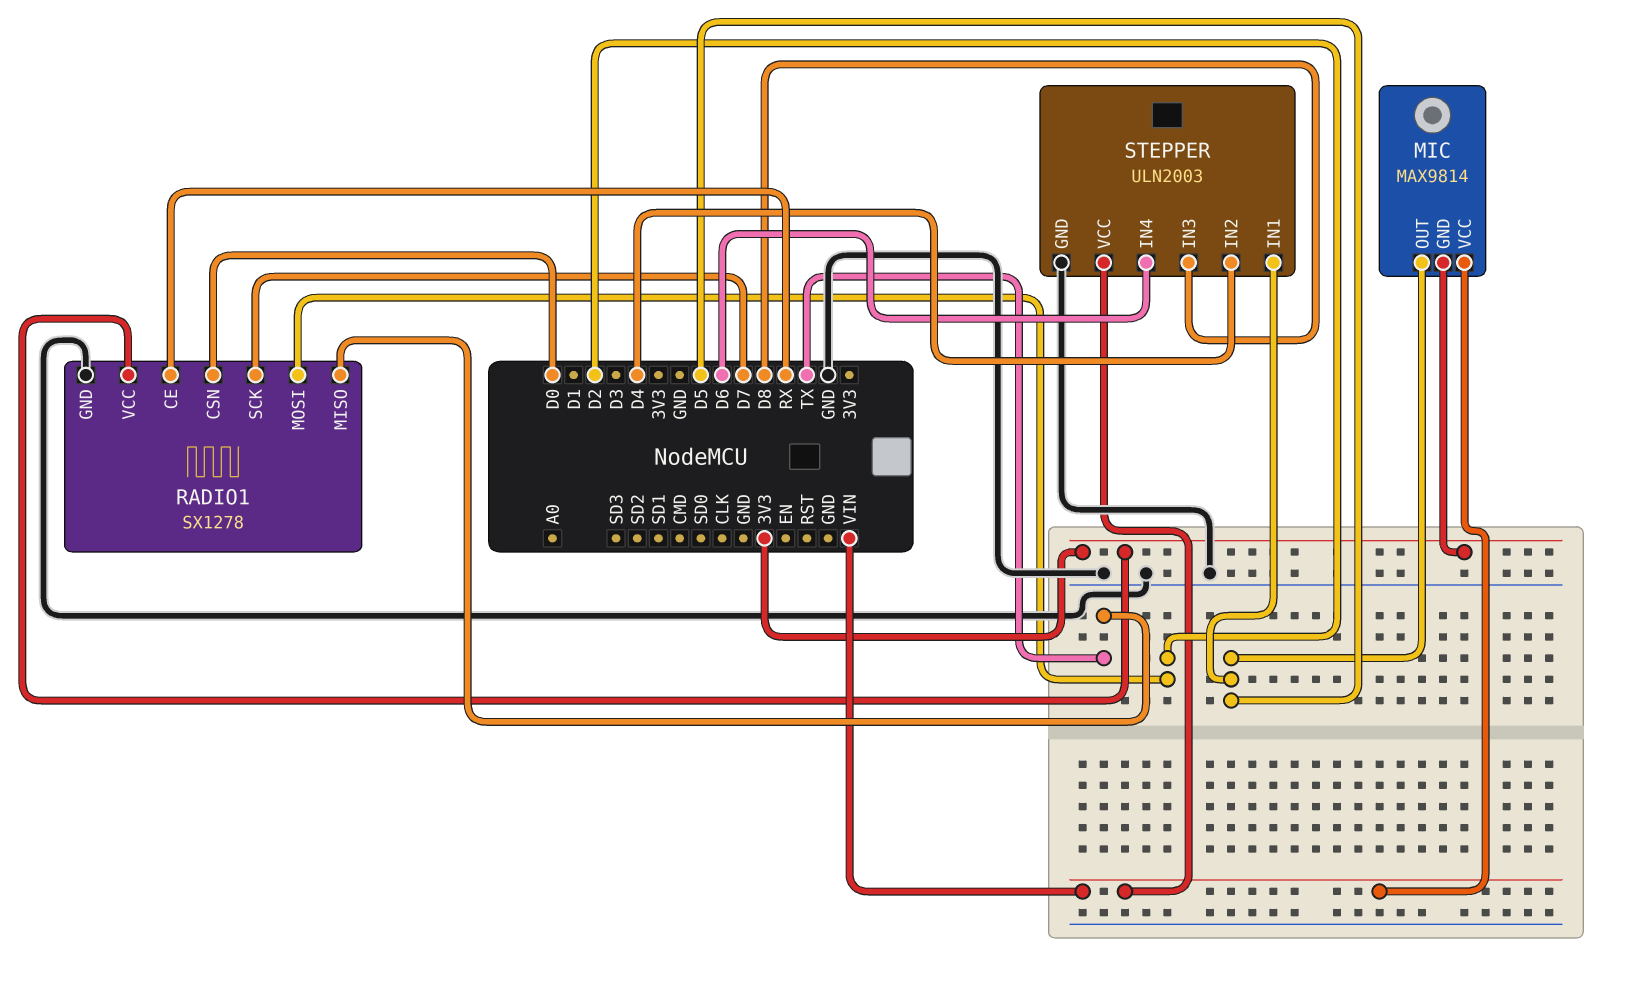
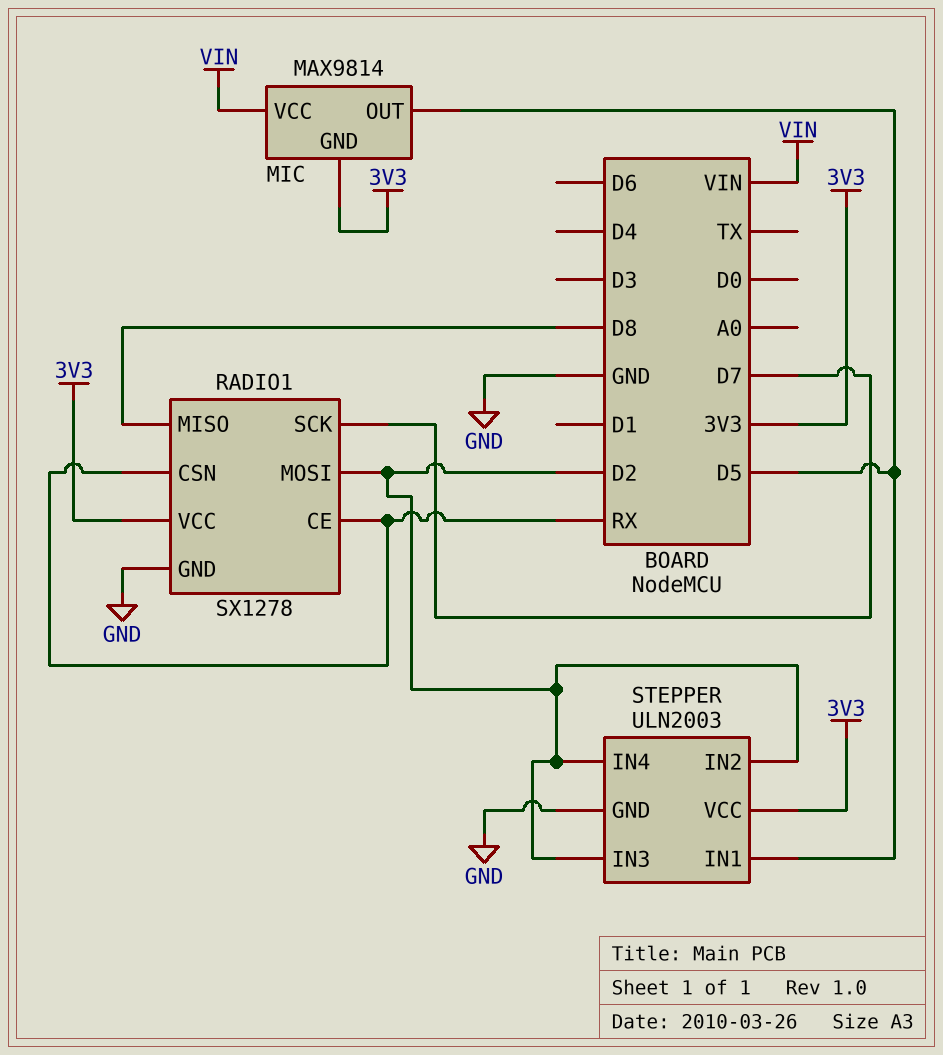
RADIO1 pin CSN: D0 -> RX
RADIO1 pin MISO: TX -> D8
STEPPER pin IN2: D4 -> D2
STEPPER pin IN3: D8 -> D2
STEPPER pin IN4: D6 -> D2
STEPPER pin VCC: VIN -> 3V3

